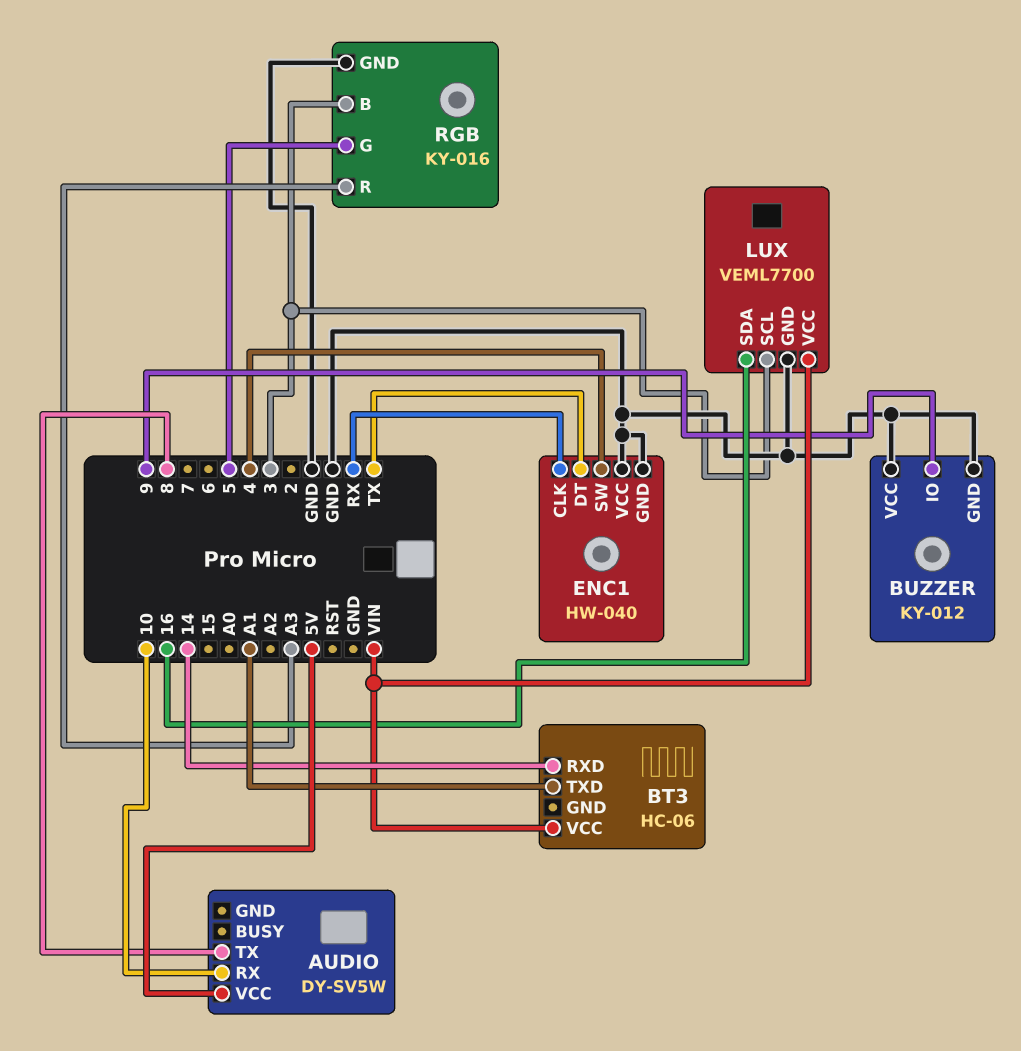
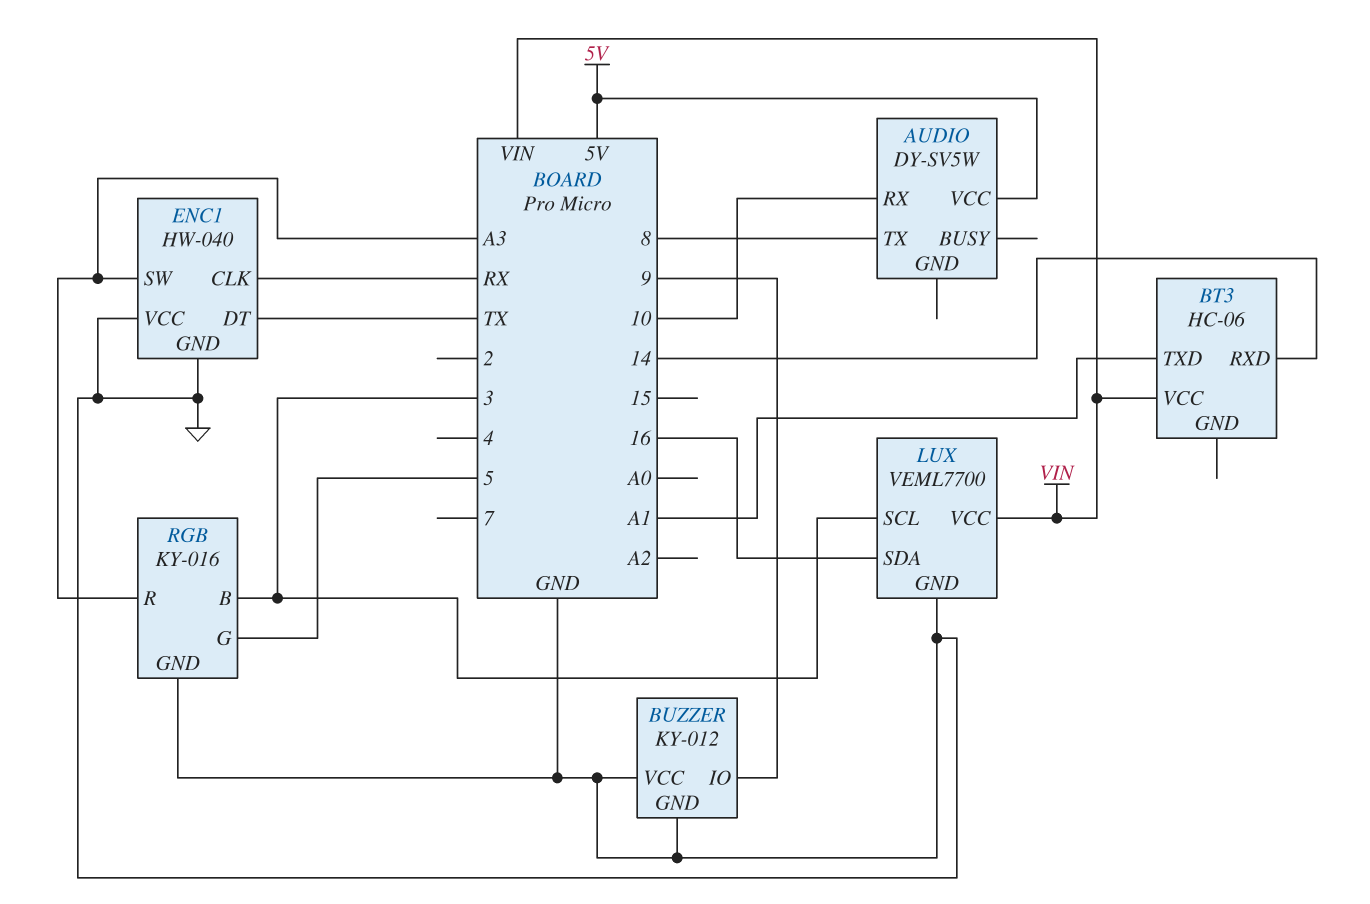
ENC1 pin SW: 4 -> A3

